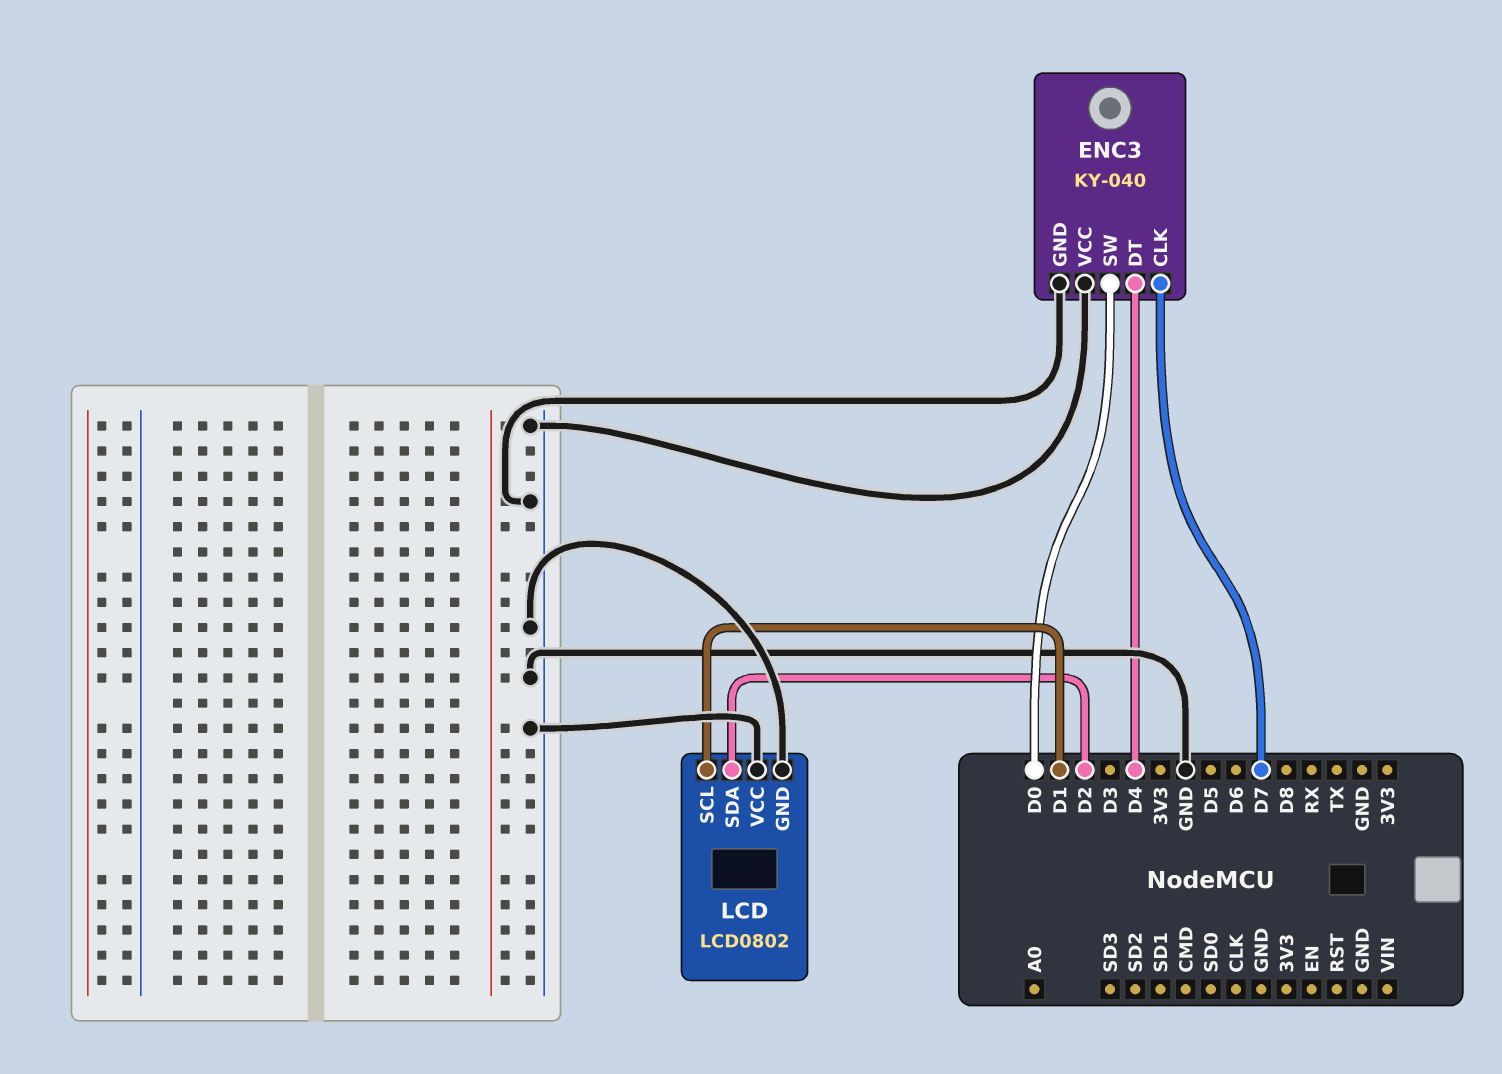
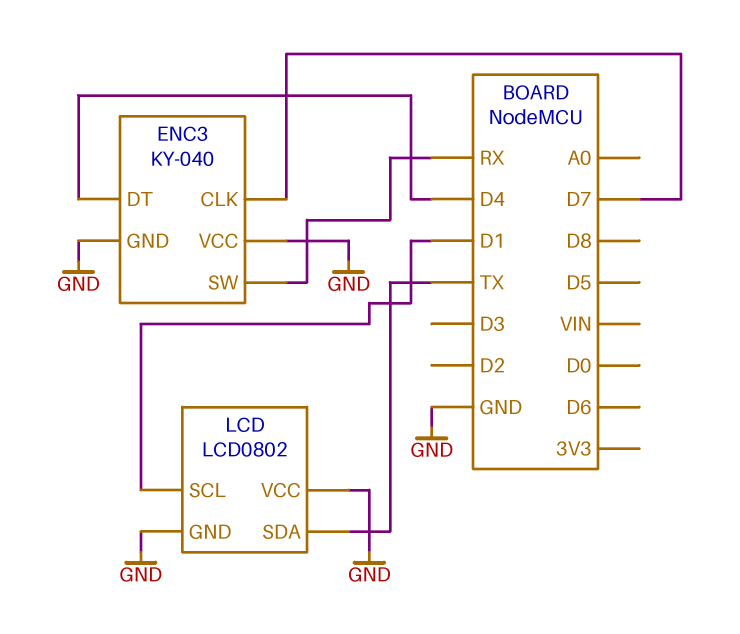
ENC3 pin SW: D0 -> RX
LCD pin SDA: D2 -> TX

